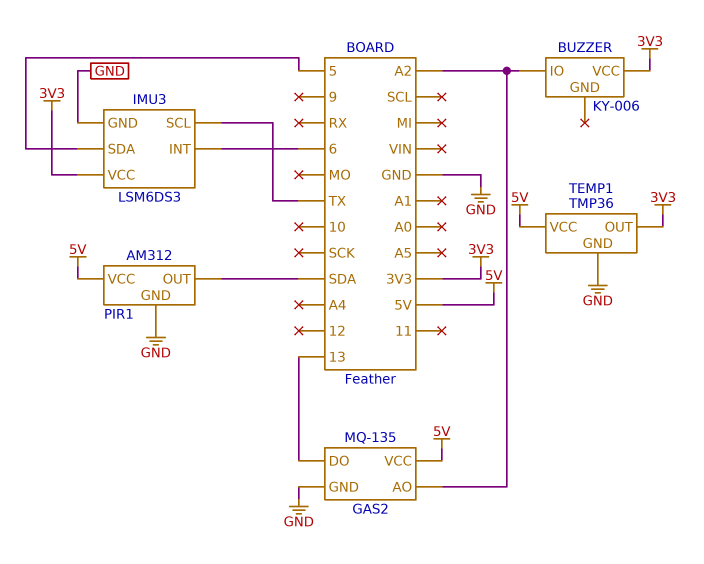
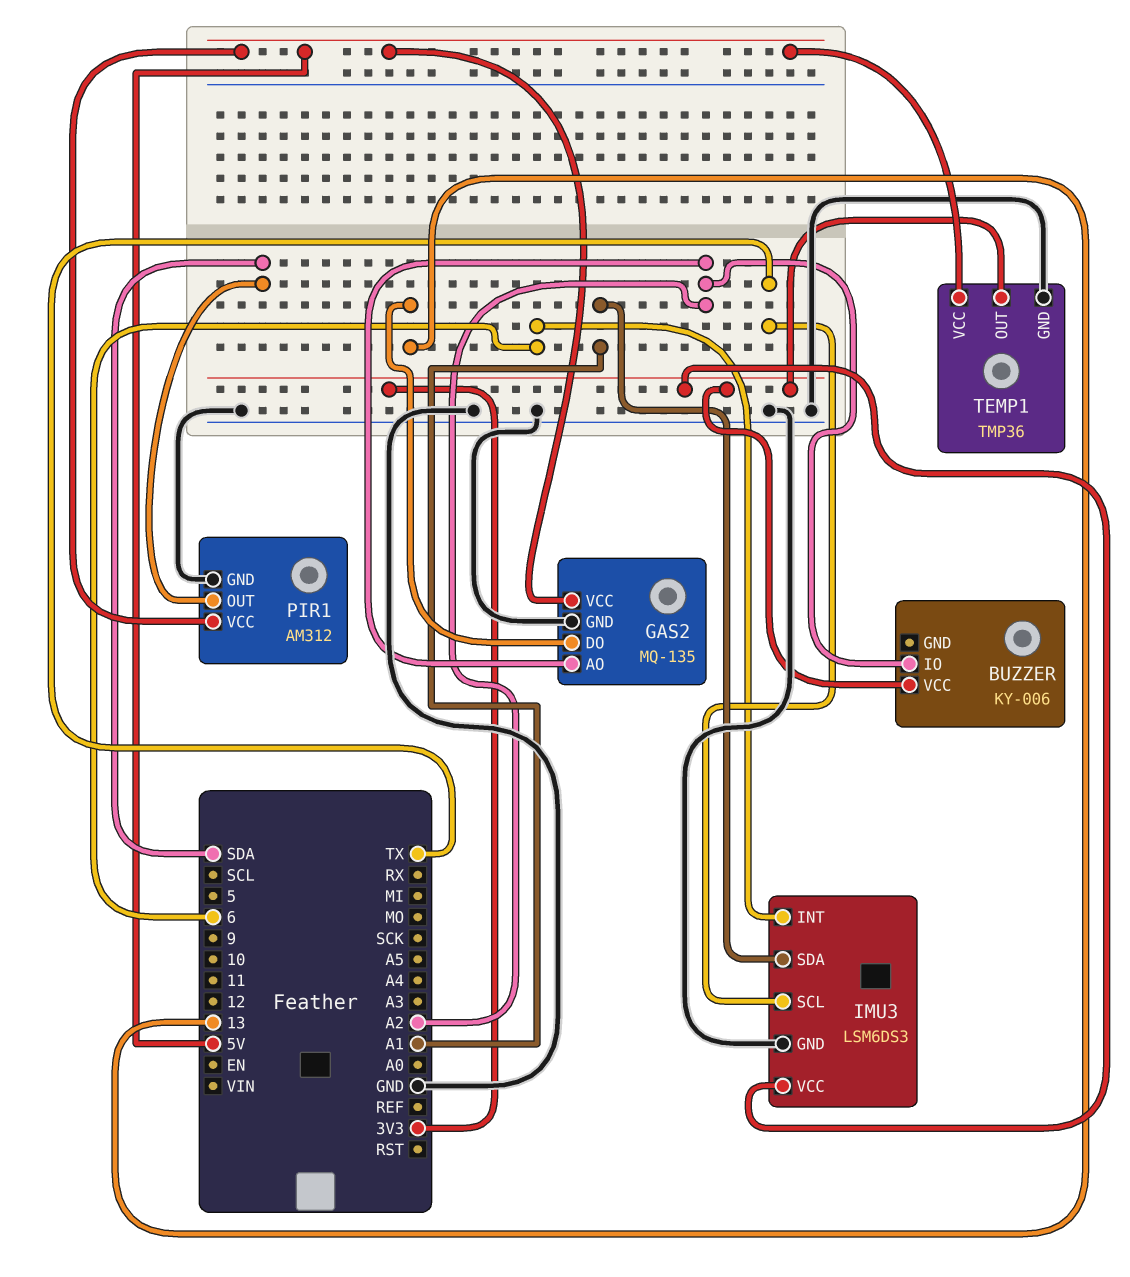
IMU3 pin SDA: 5 -> A1

